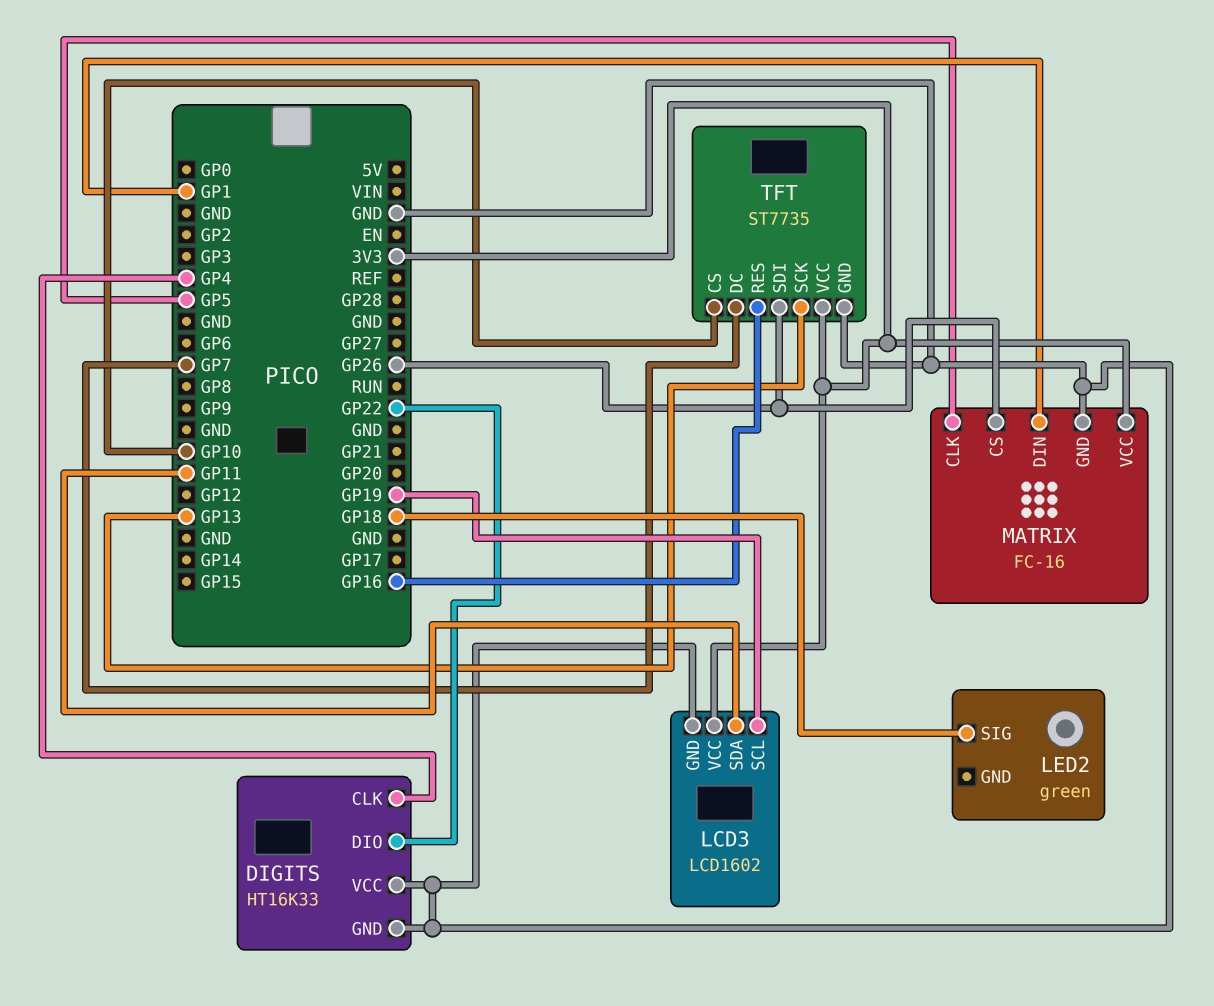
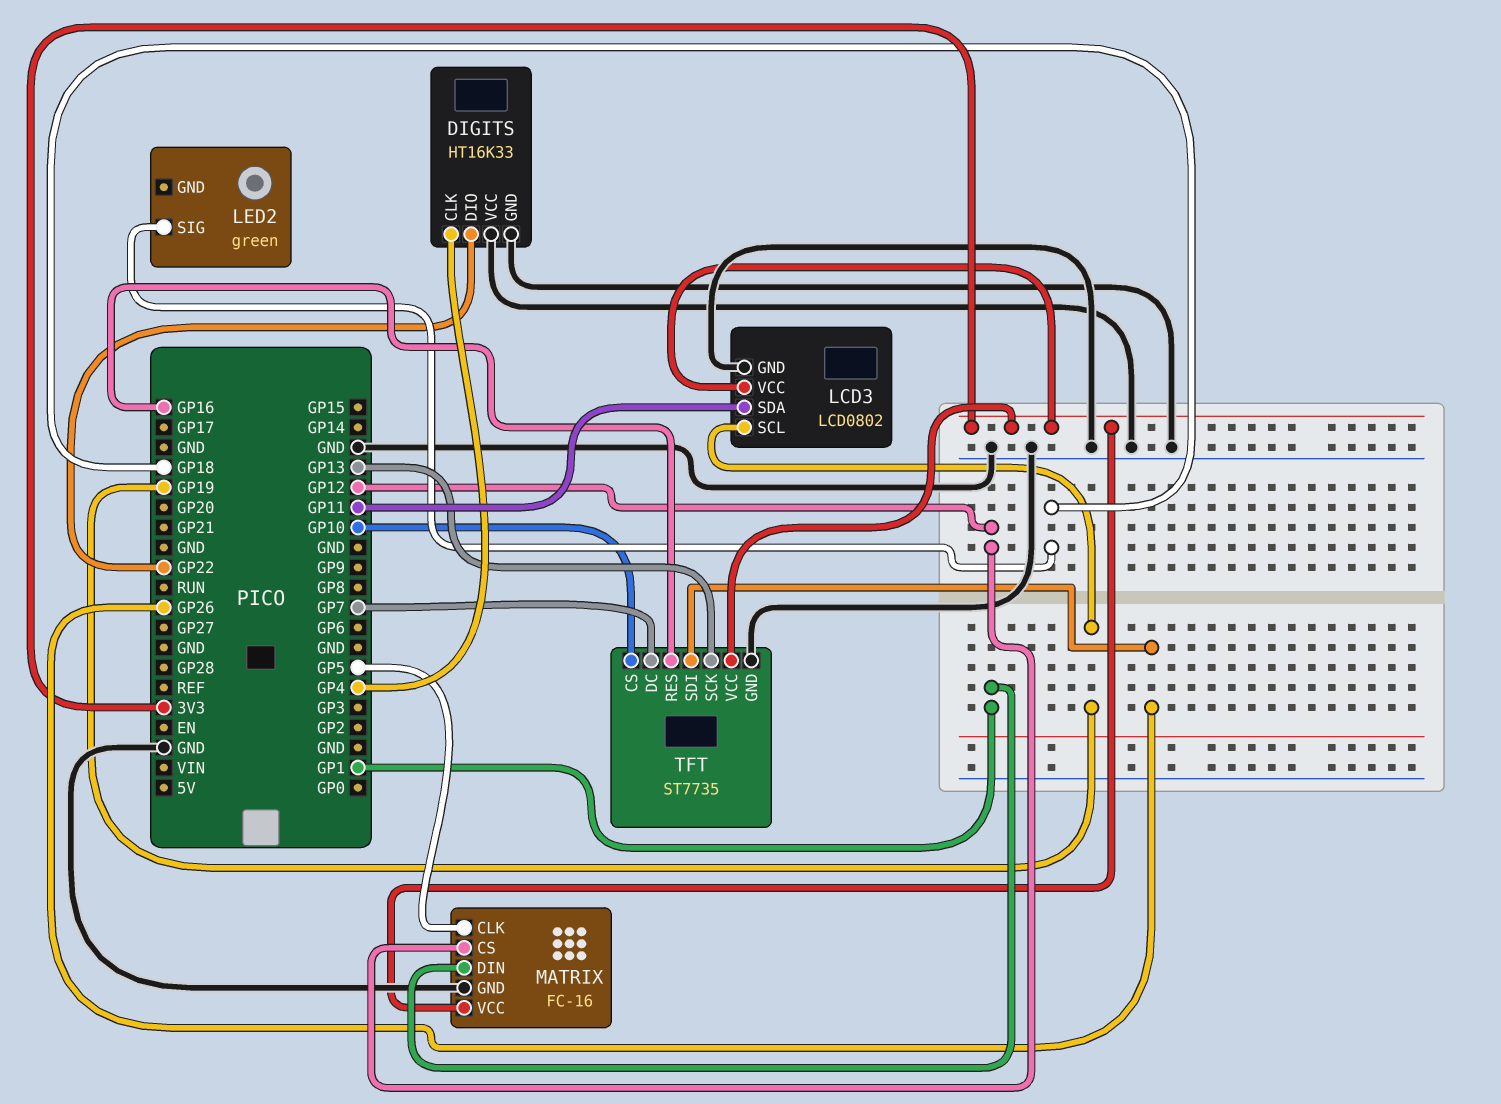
LCD3: LCD1602 -> LCD0802
MATRIX pin CS: GP26 -> GP12

